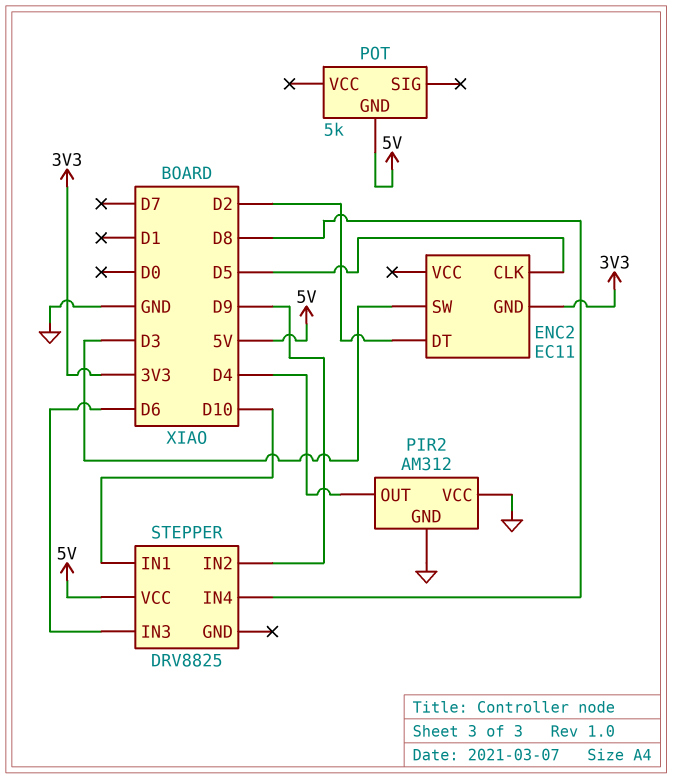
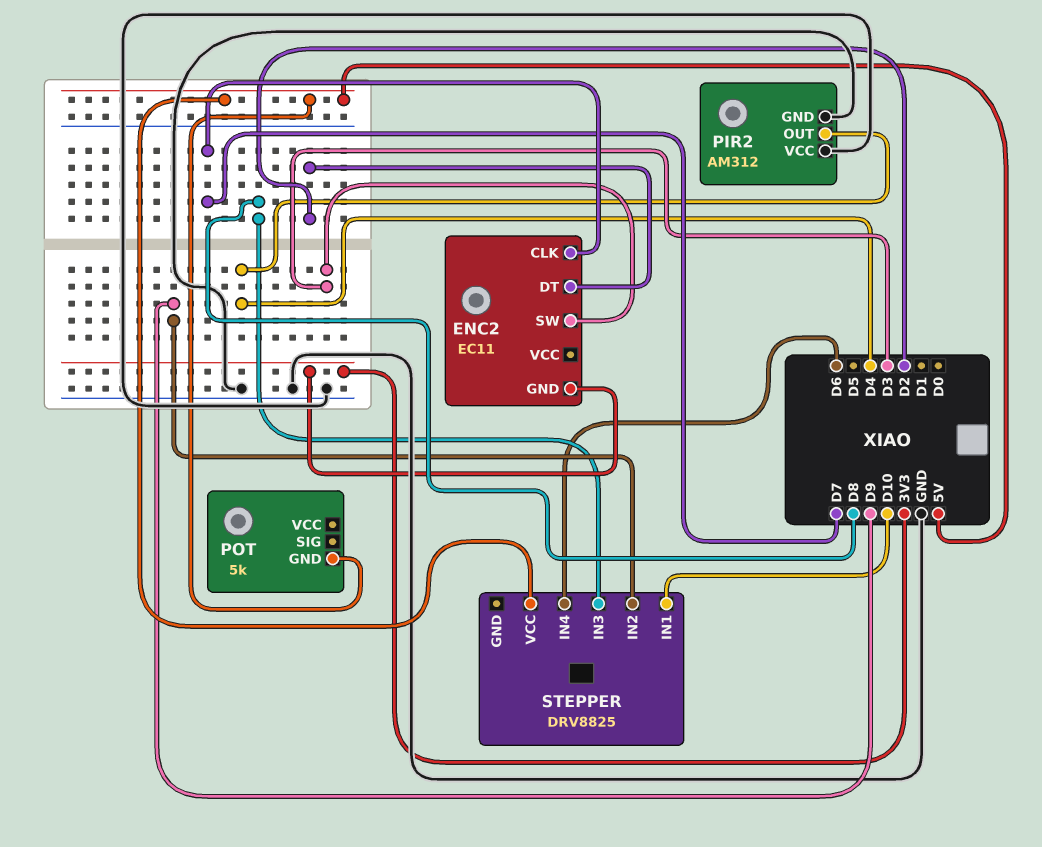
ENC2 pin CLK: D5 -> D7
STEPPER pin IN3: D6 -> D8
STEPPER pin IN4: D8 -> D6

